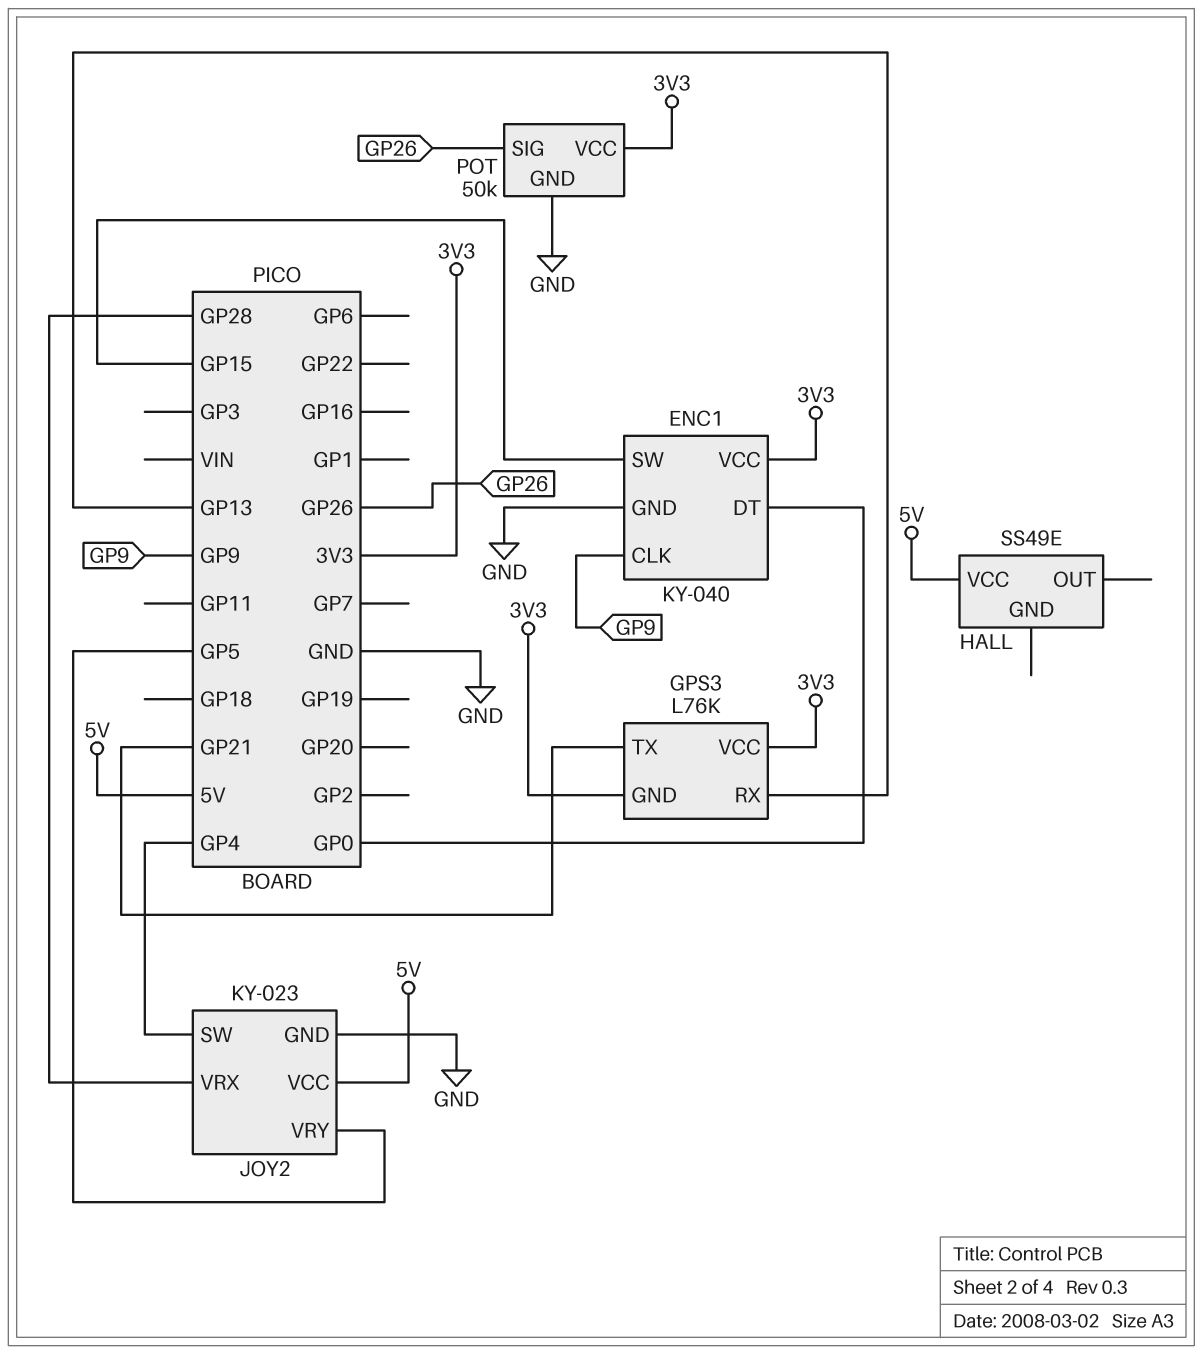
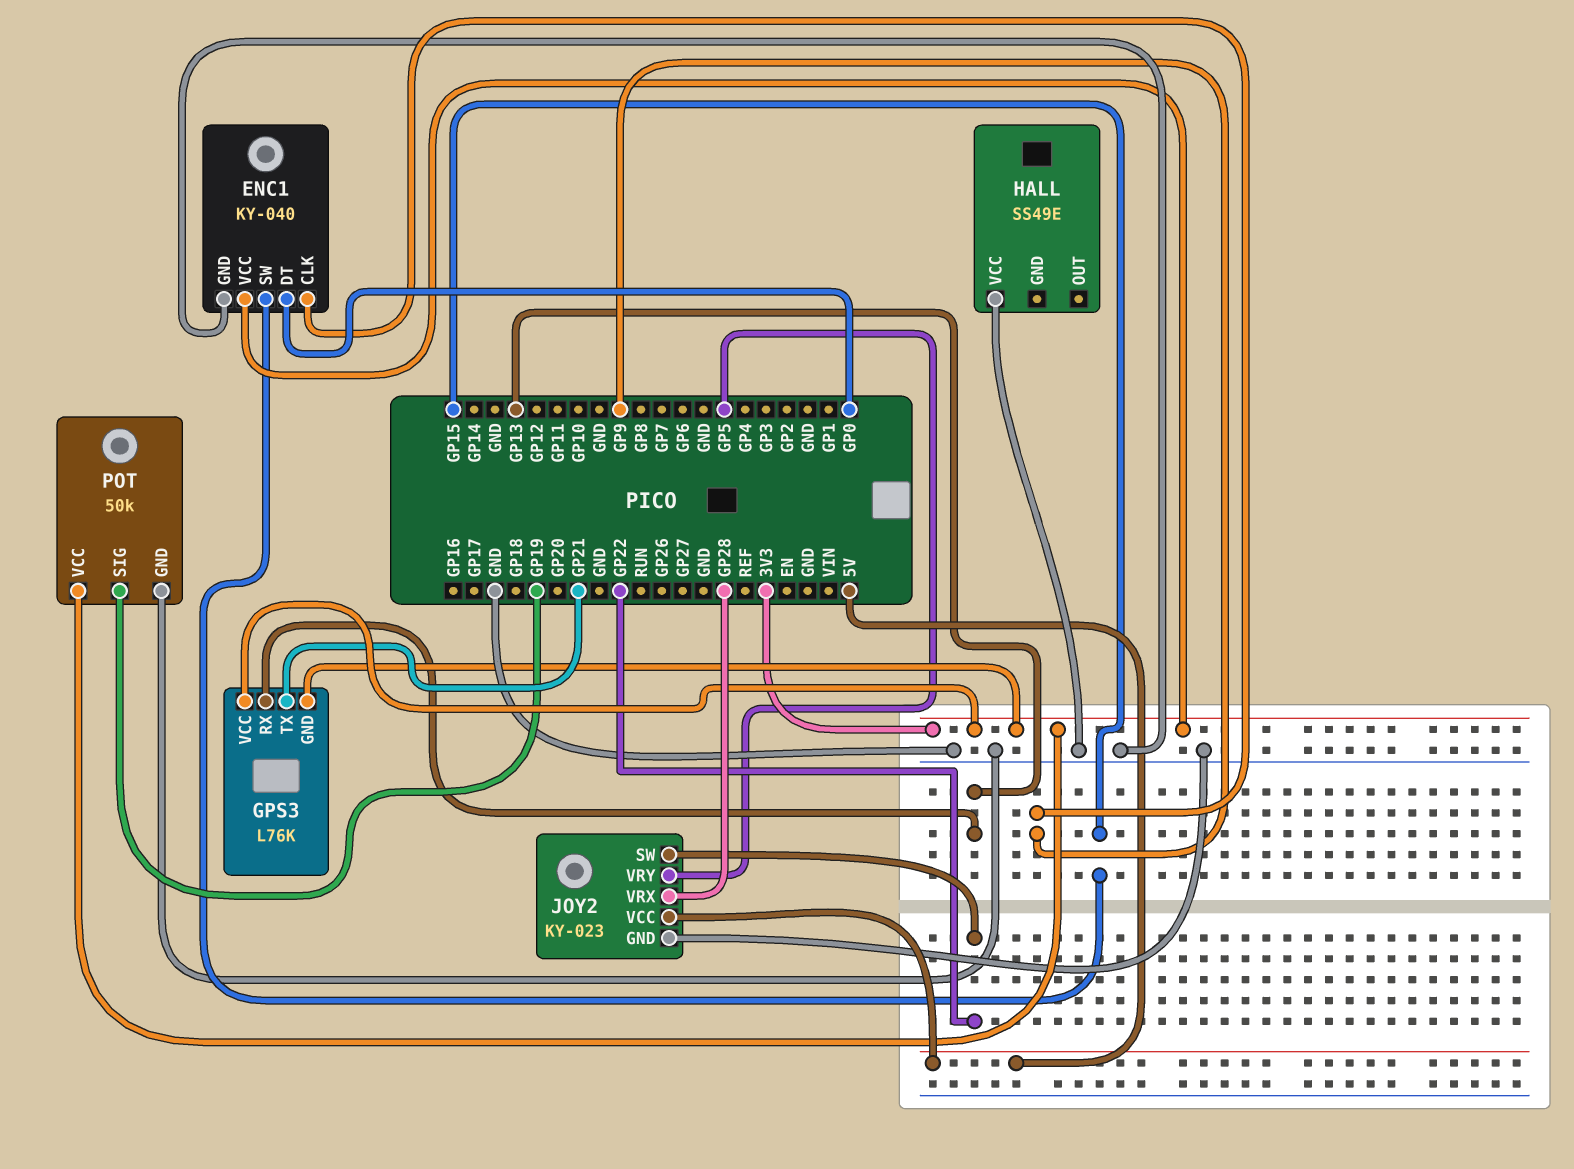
HALL pin VCC: 5V -> GND
JOY2 pin SW: GP4 -> GP22
POT pin SIG: GP26 -> GP19

